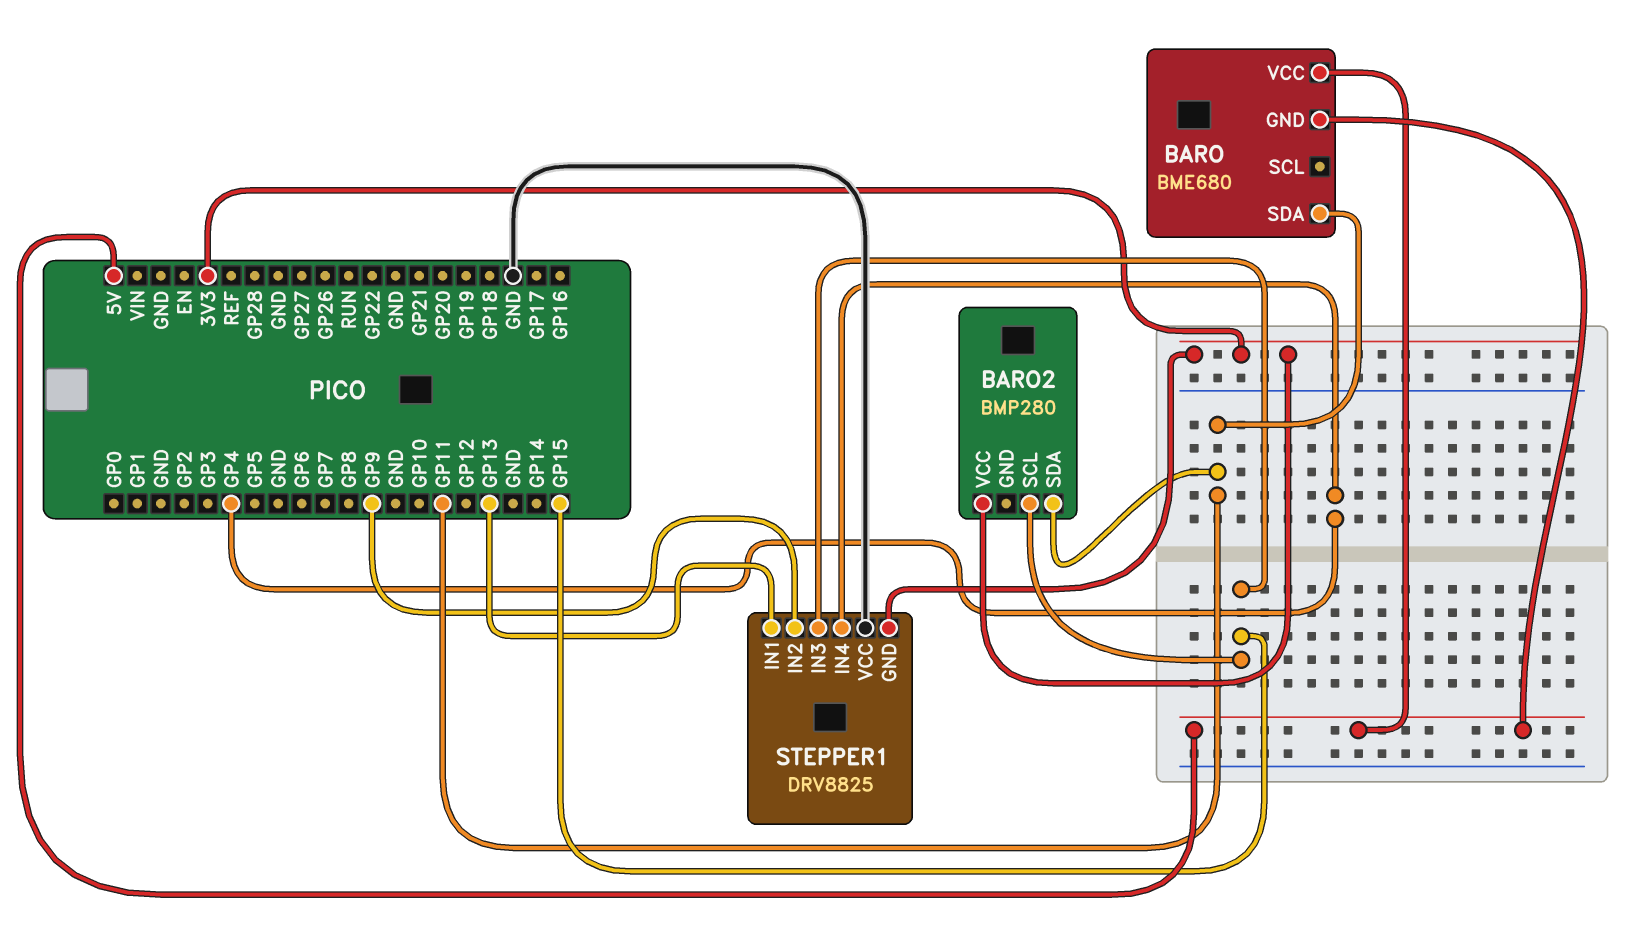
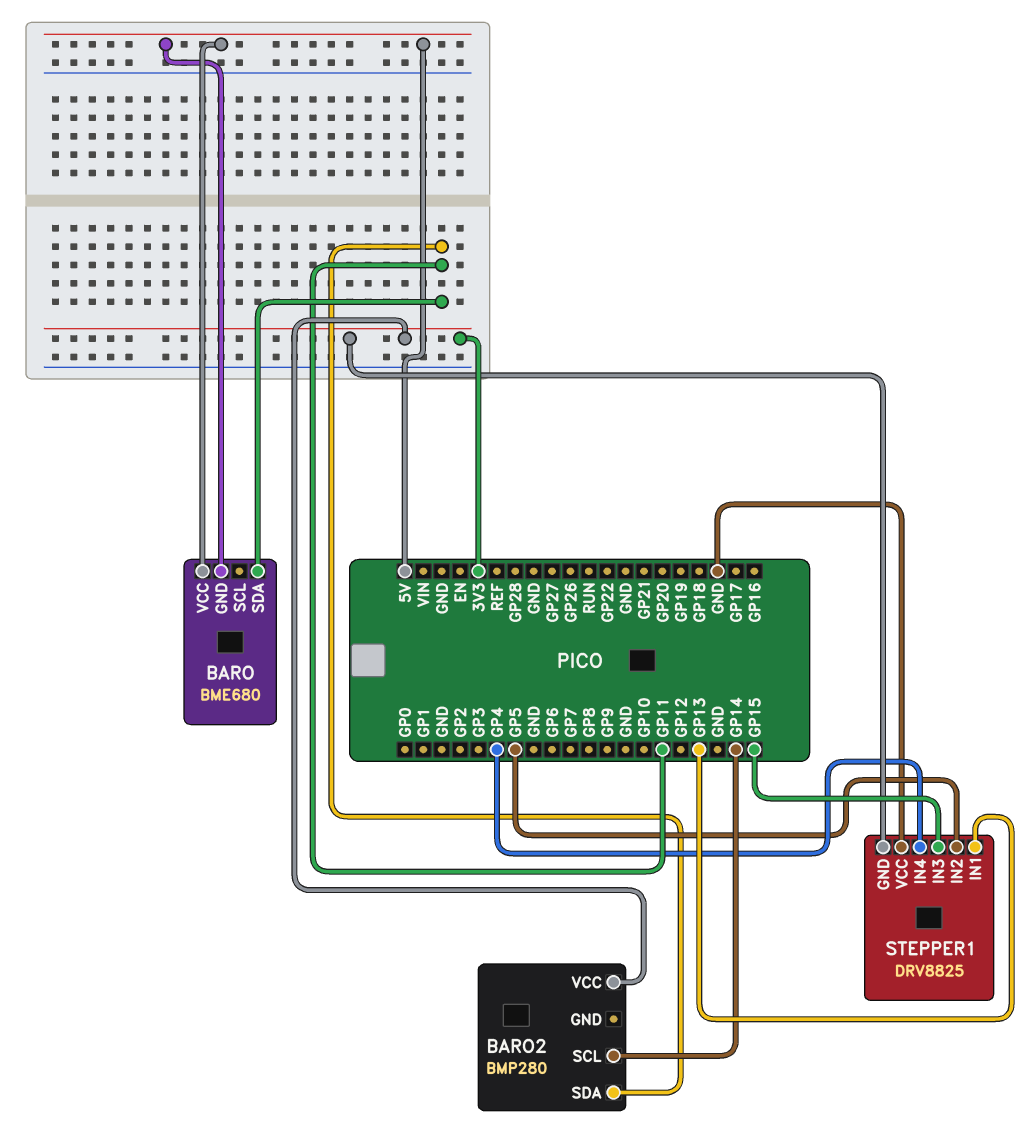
BARO2 pin SCL: GP15 -> GP14
STEPPER1 pin IN2: GP9 -> GP5

